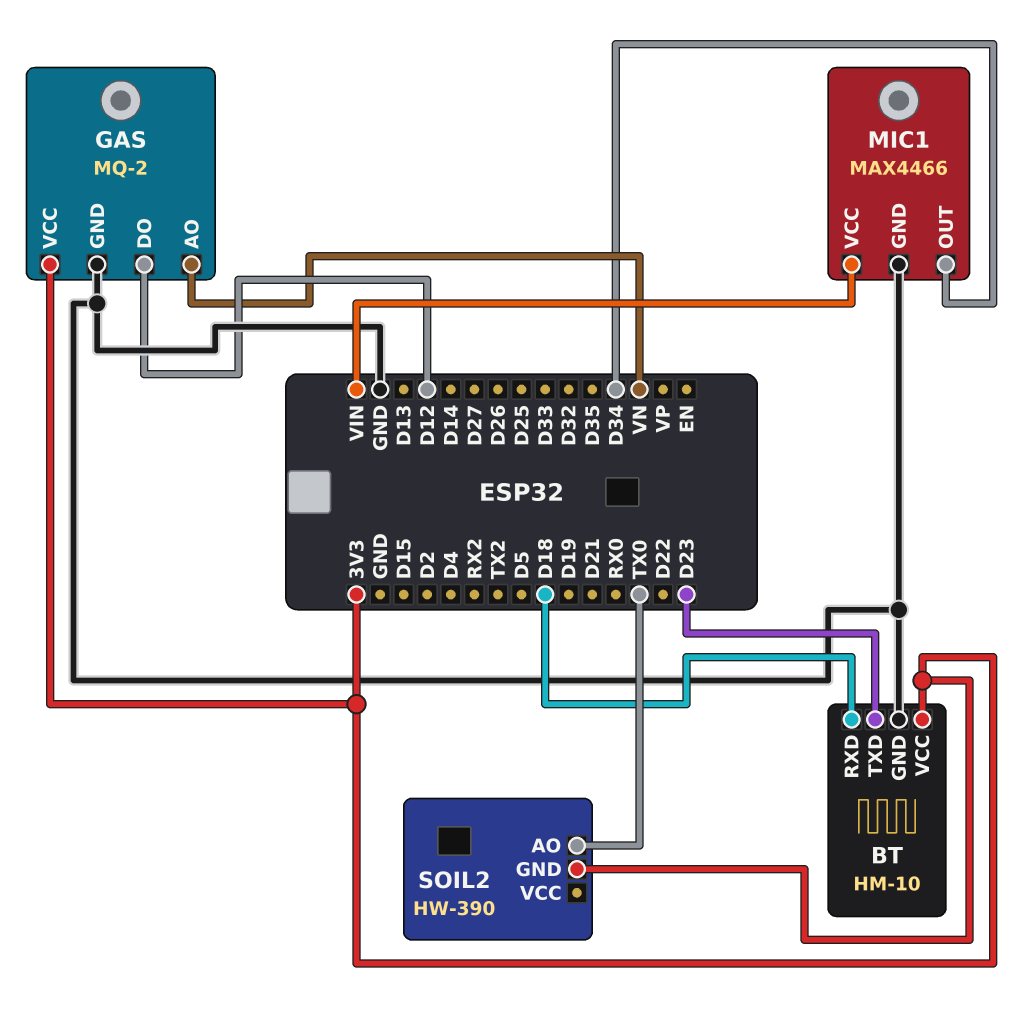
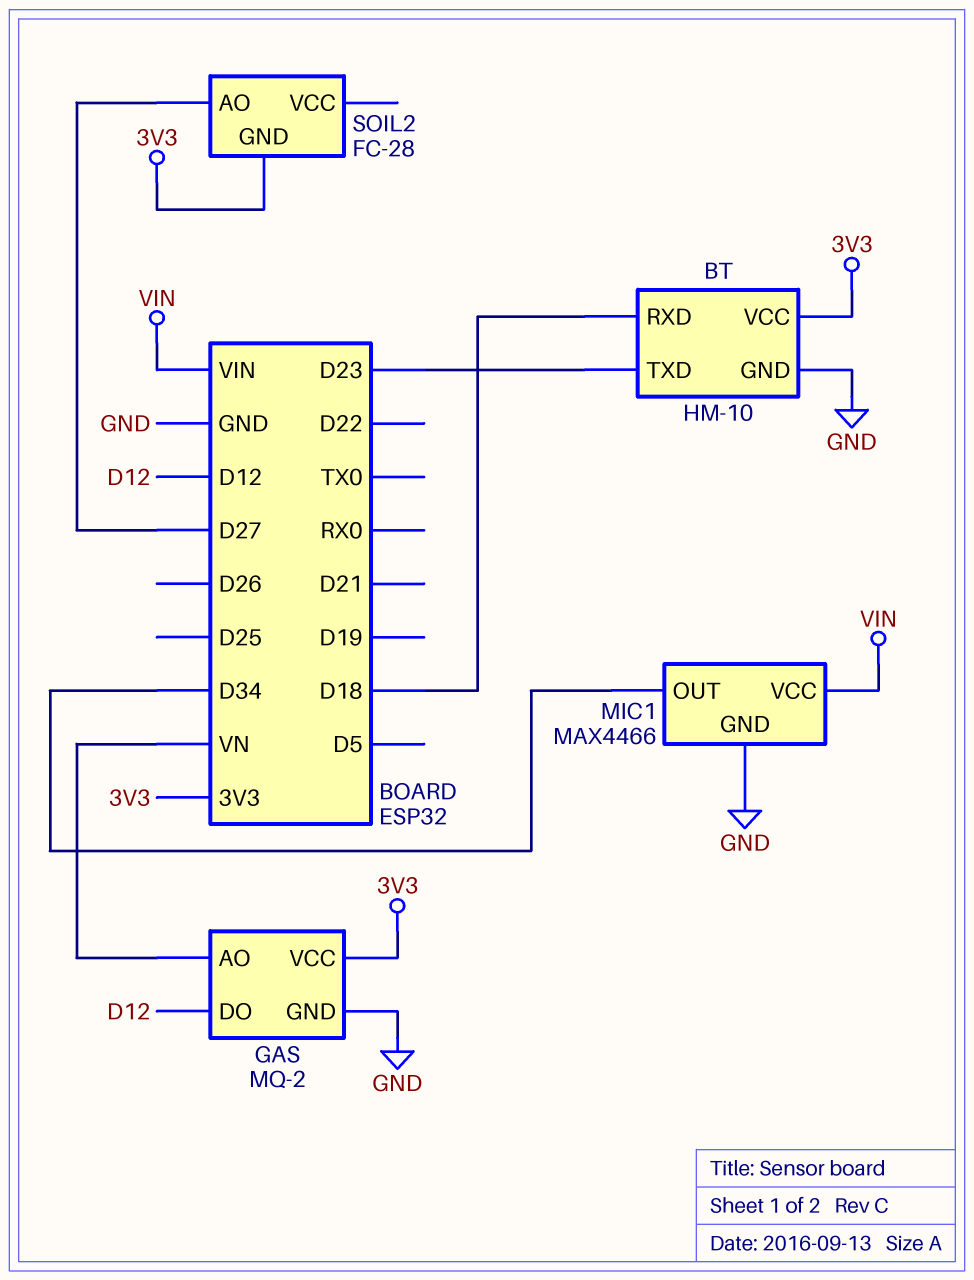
SOIL2: HW-390 -> FC-28
SOIL2 pin AO: TX0 -> D27

